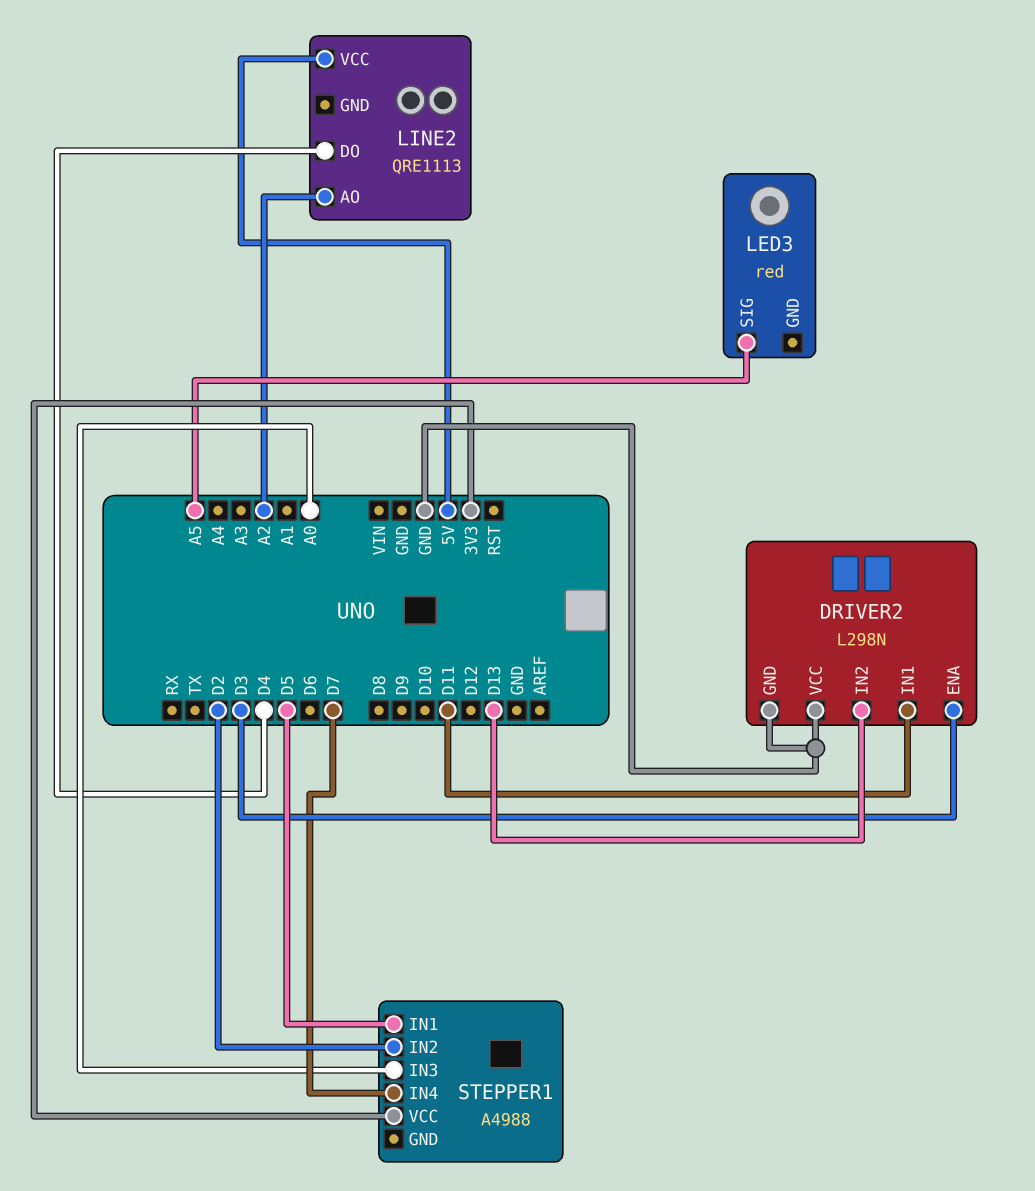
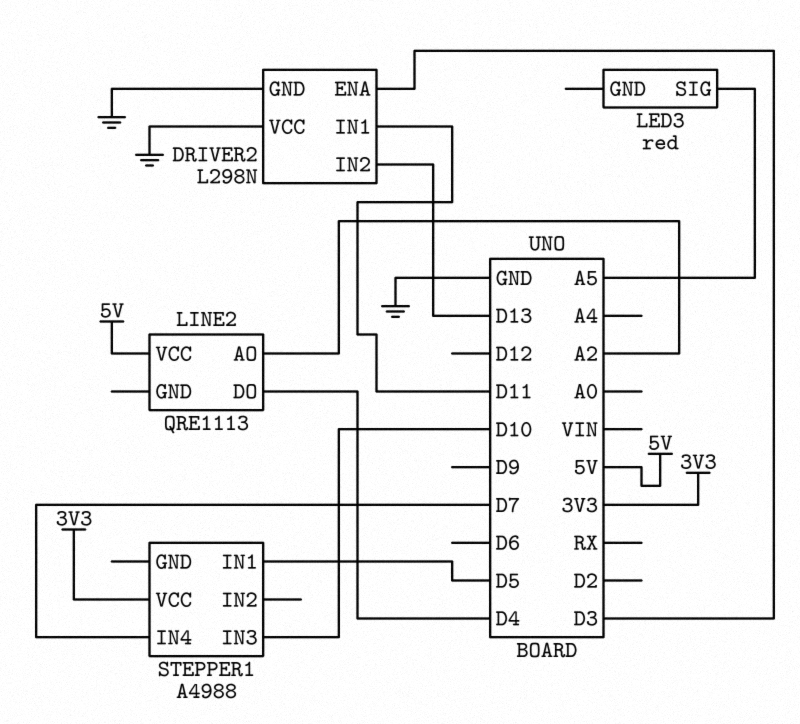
STEPPER1 pin IN2: D2 -> none
STEPPER1 pin IN3: A0 -> D10

